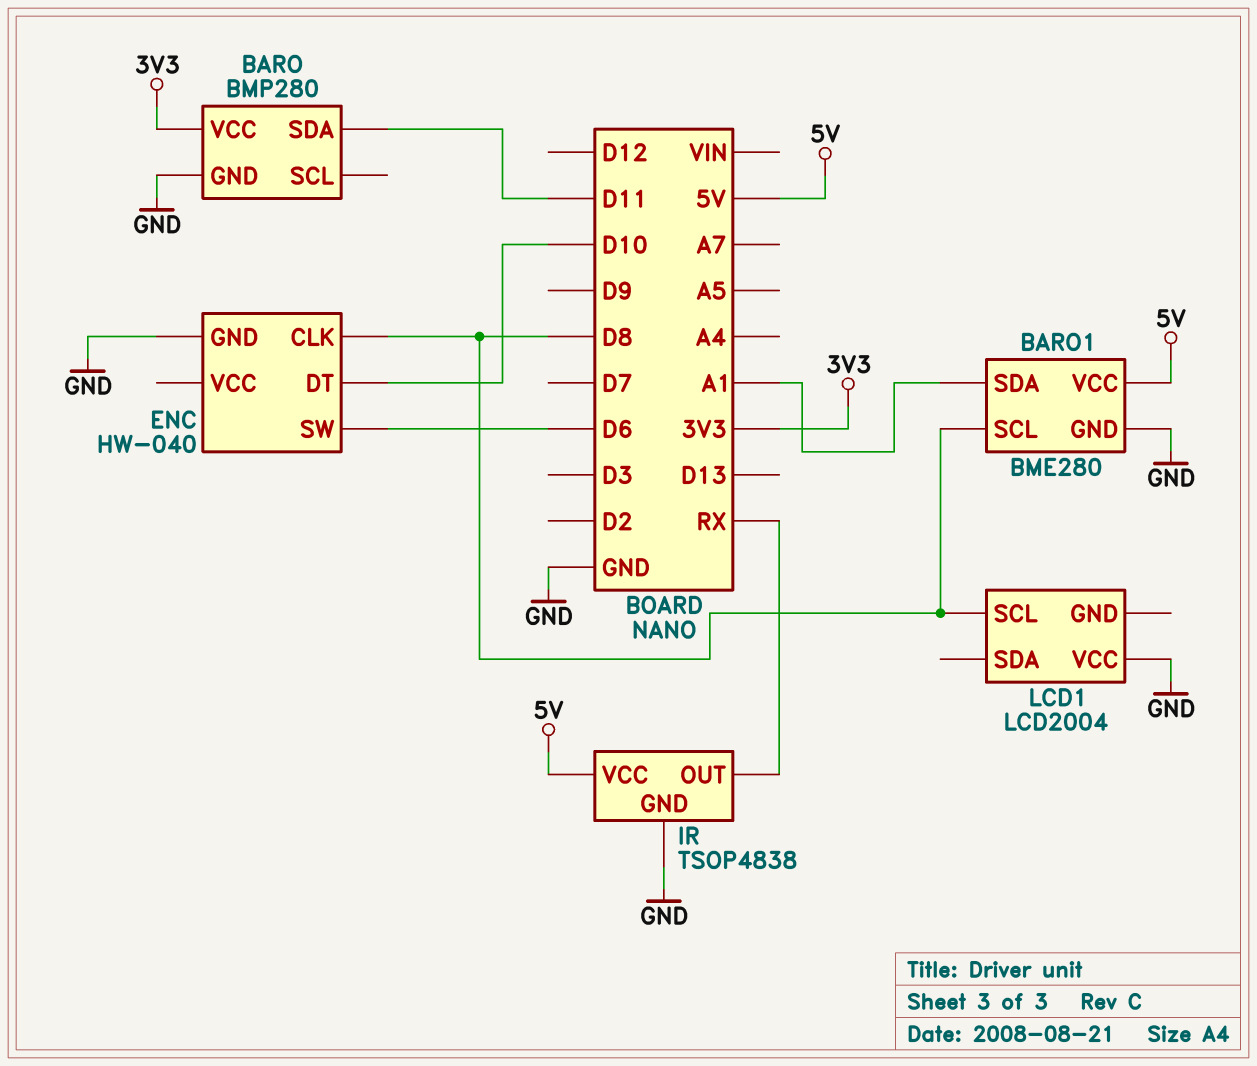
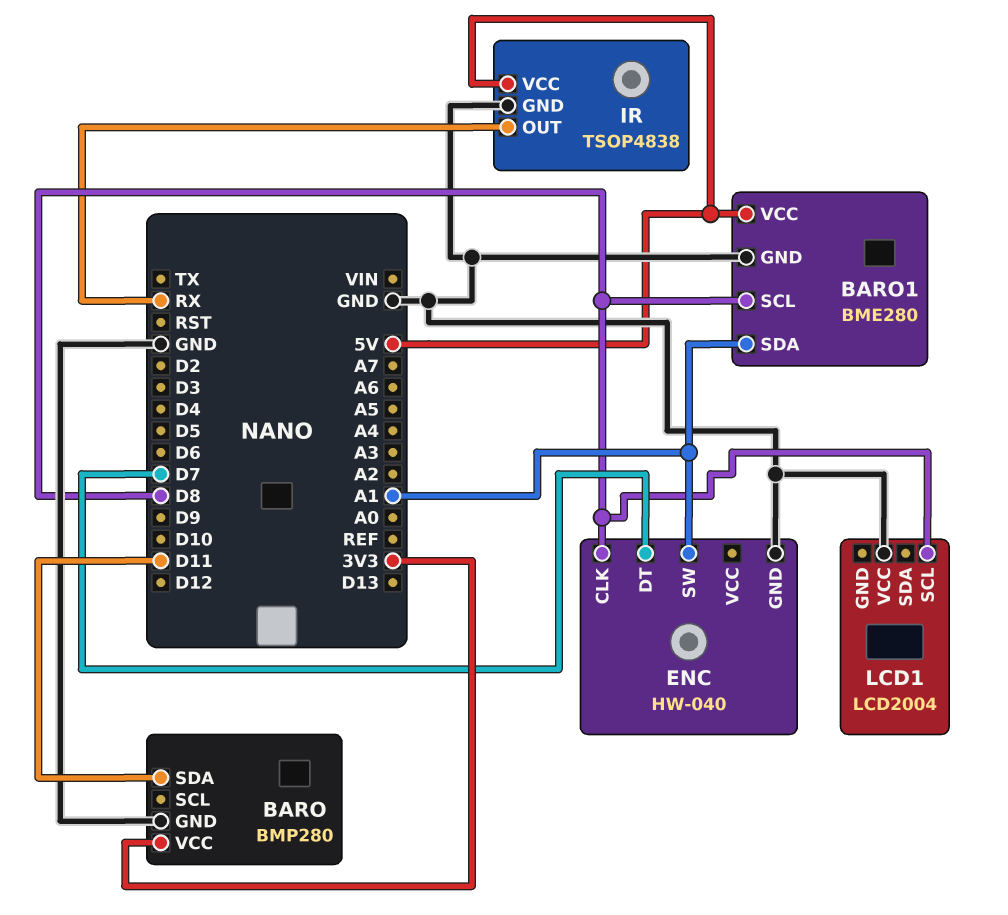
ENC pin DT: D10 -> D7
ENC pin SW: D6 -> A1

